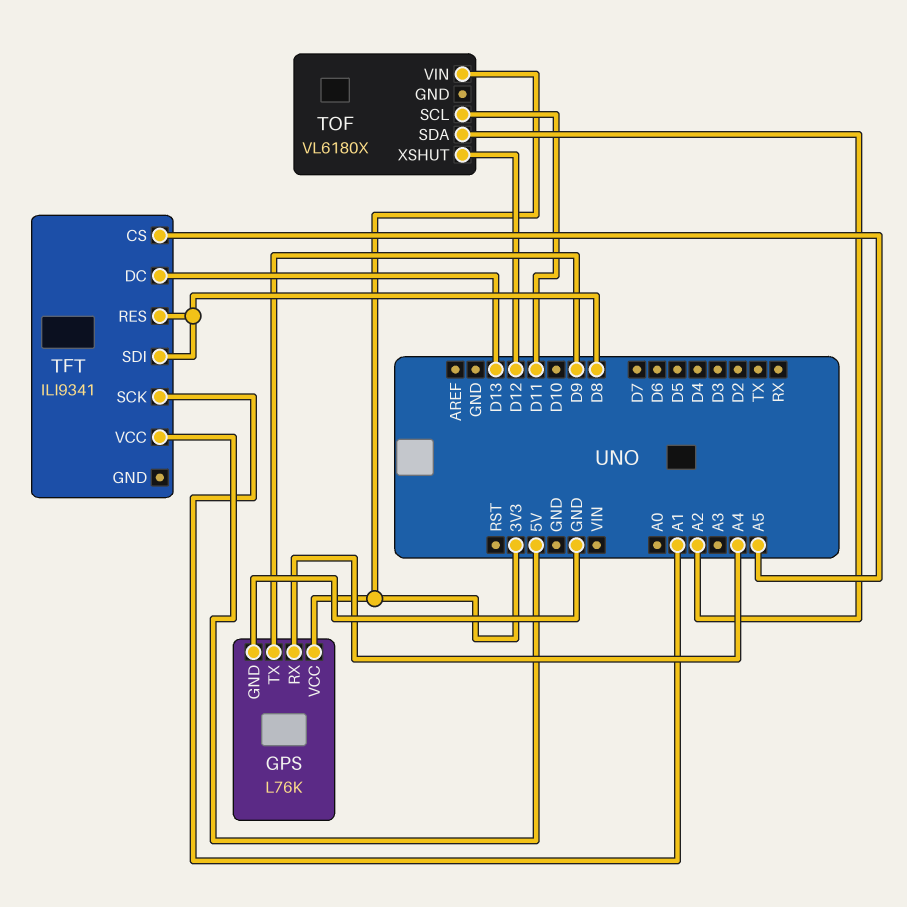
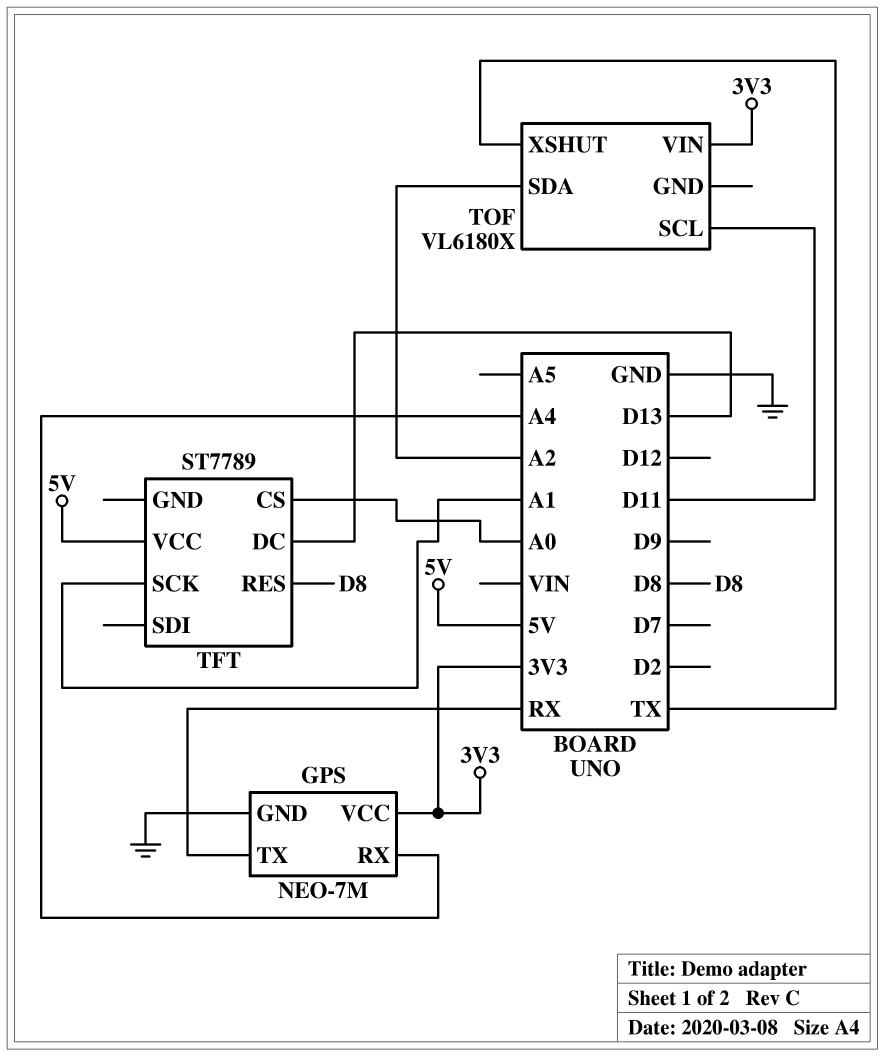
GPS: L76K -> NEO-7M
GPS pin TX: D9 -> RX
TFT: ILI9341 -> ST7789
TFT pin CS: A5 -> A0
TFT pin SDI: D8 -> none
TOF pin XSHUT: D12 -> TX

